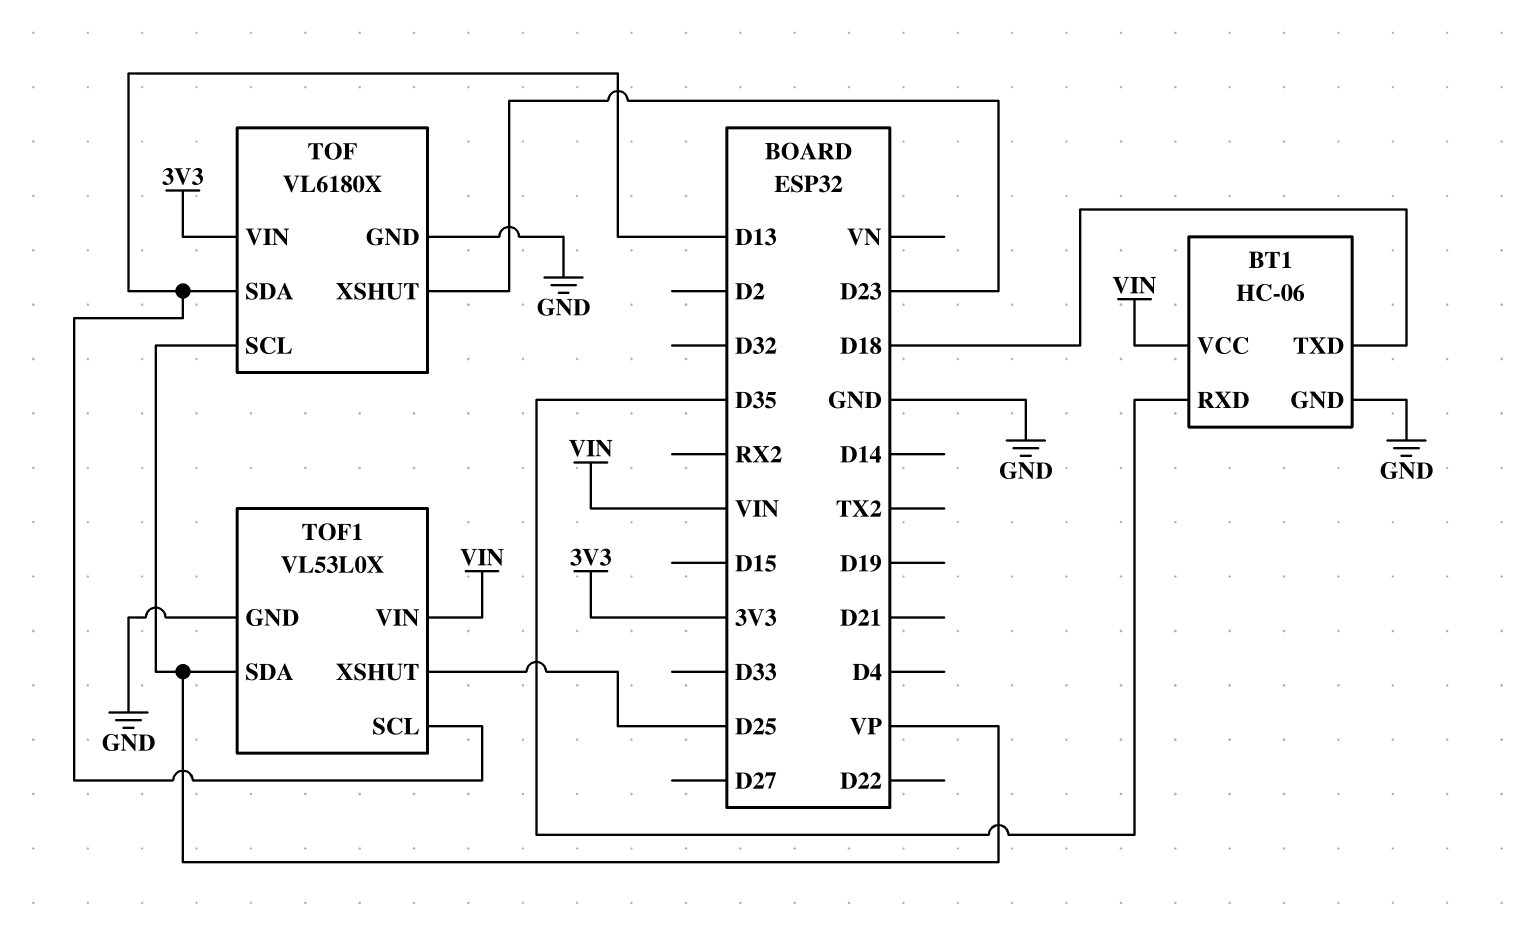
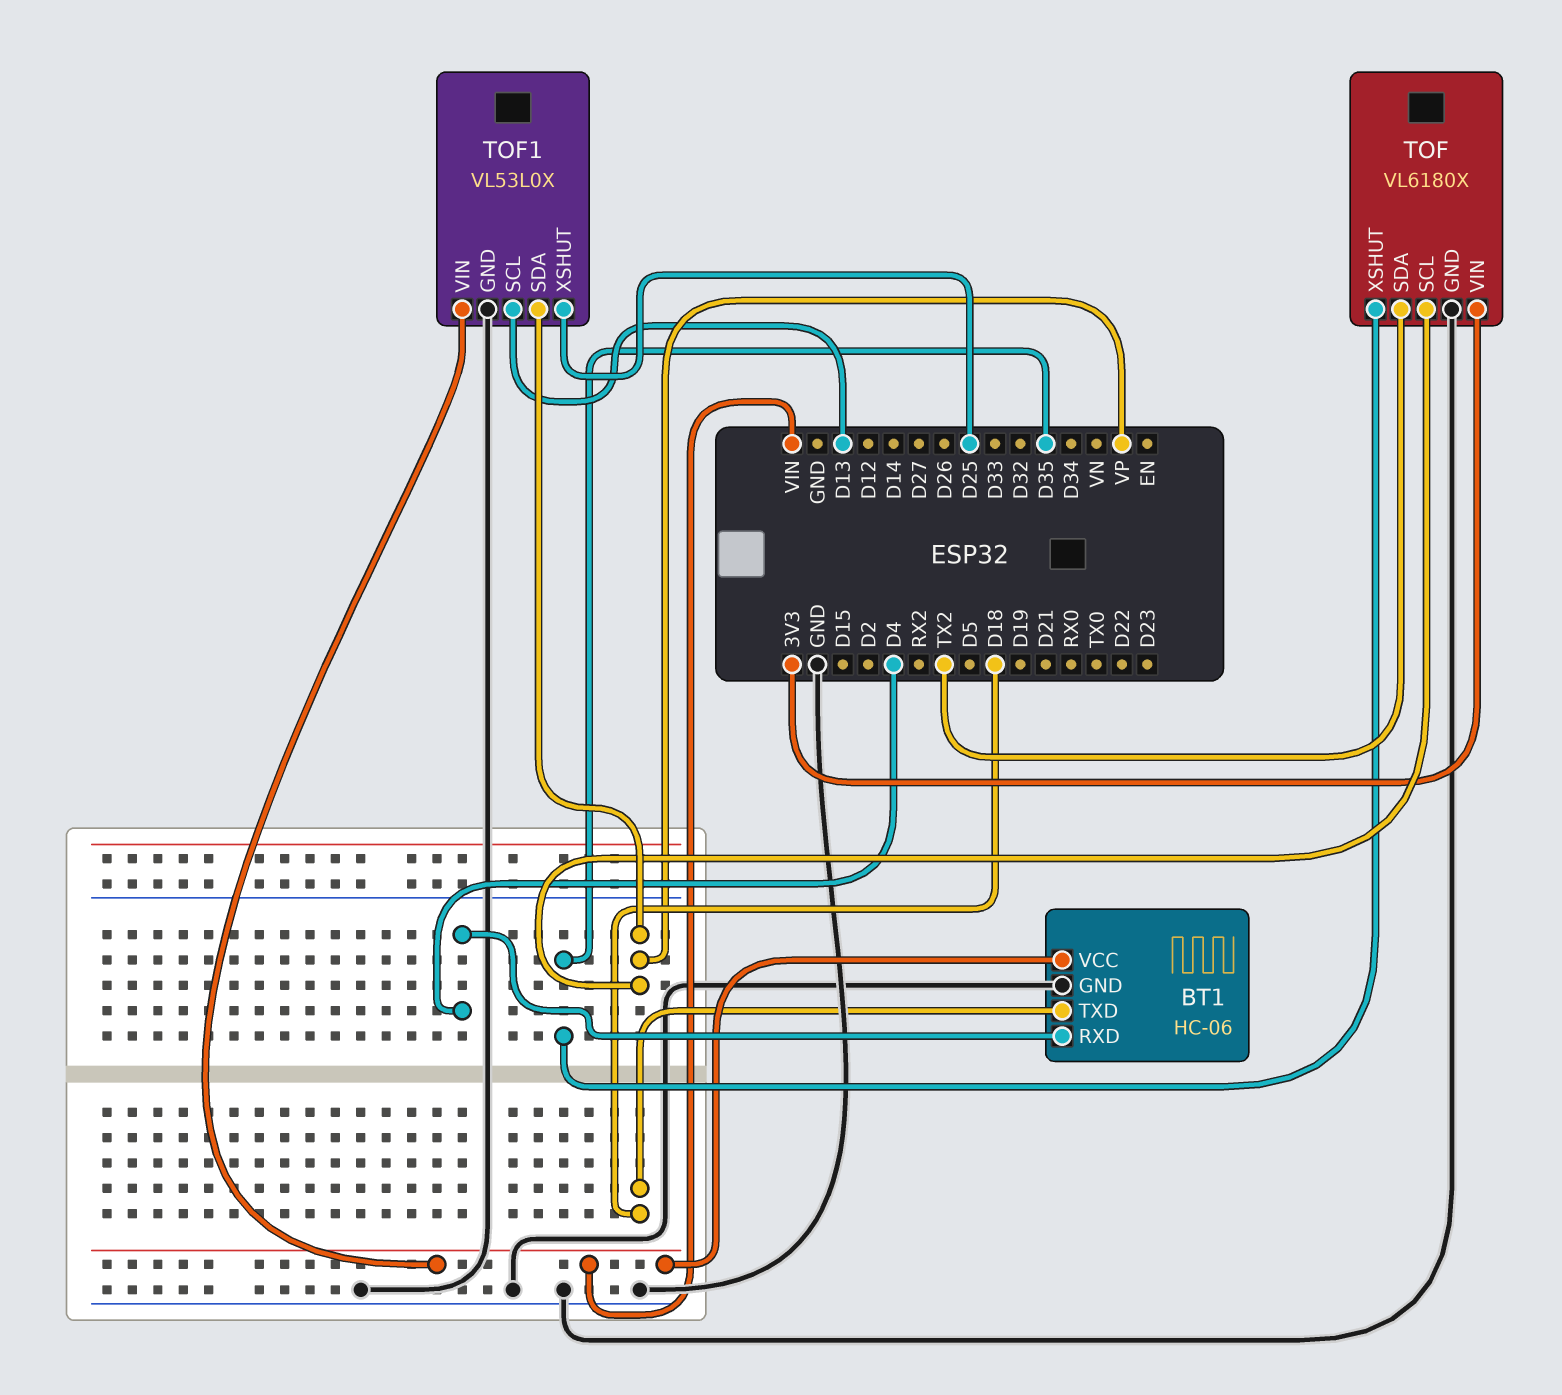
BT1 pin RXD: D35 -> D4
TOF pin SDA: D13 -> TX2
TOF pin XSHUT: D23 -> D35

